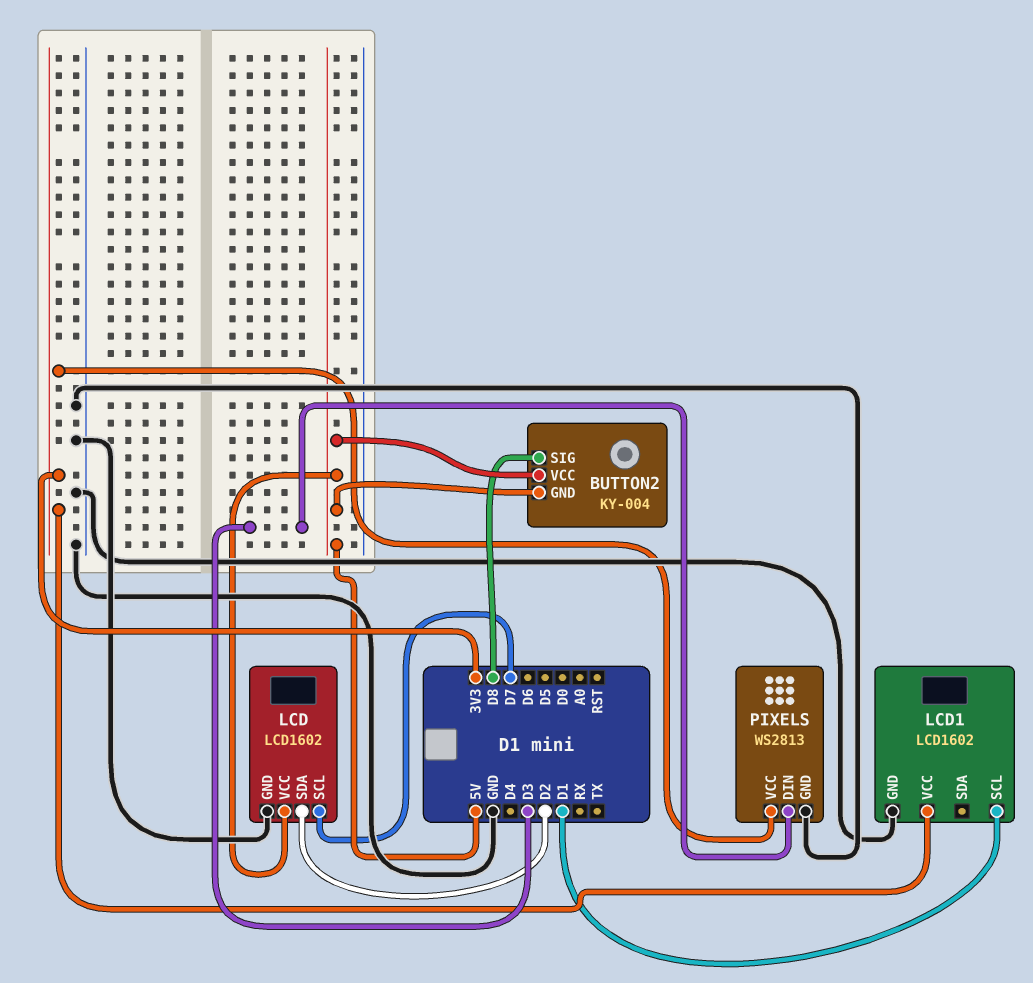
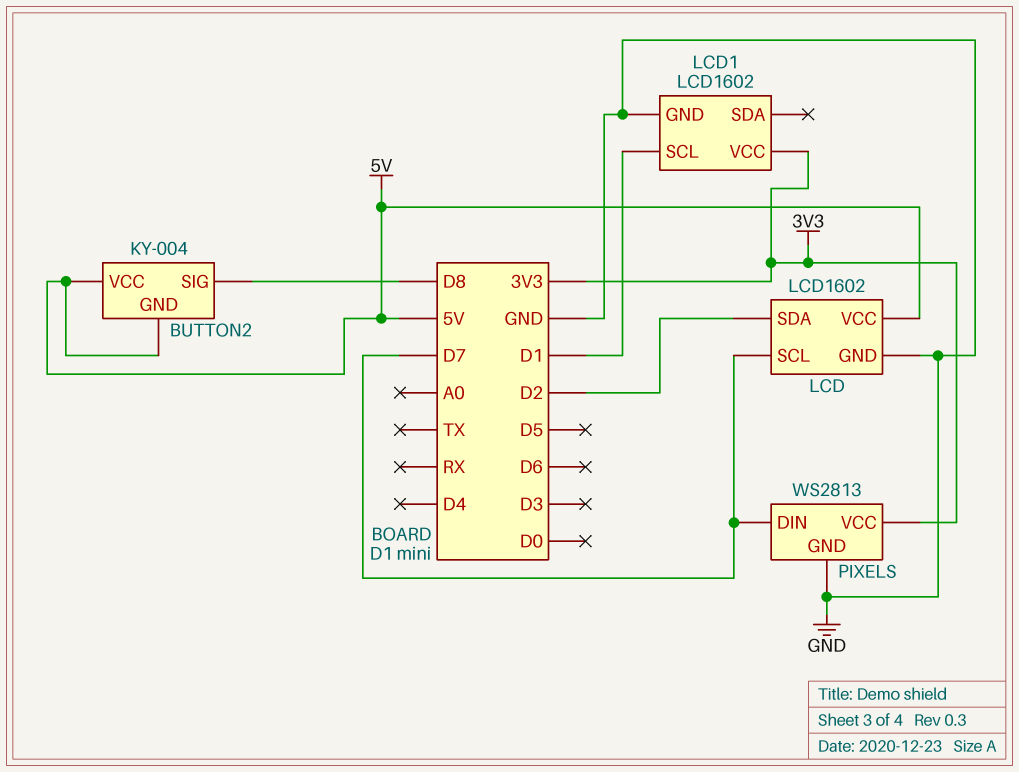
PIXELS pin DIN: D3 -> D7

